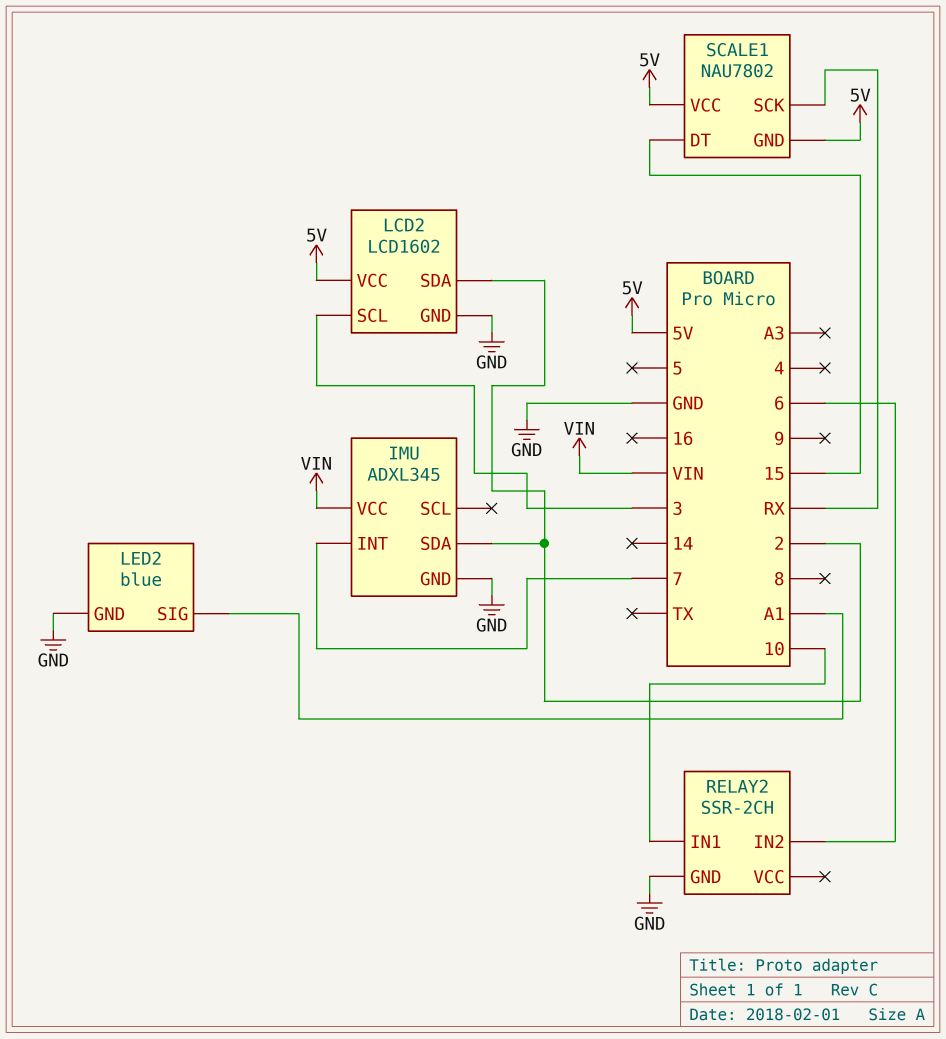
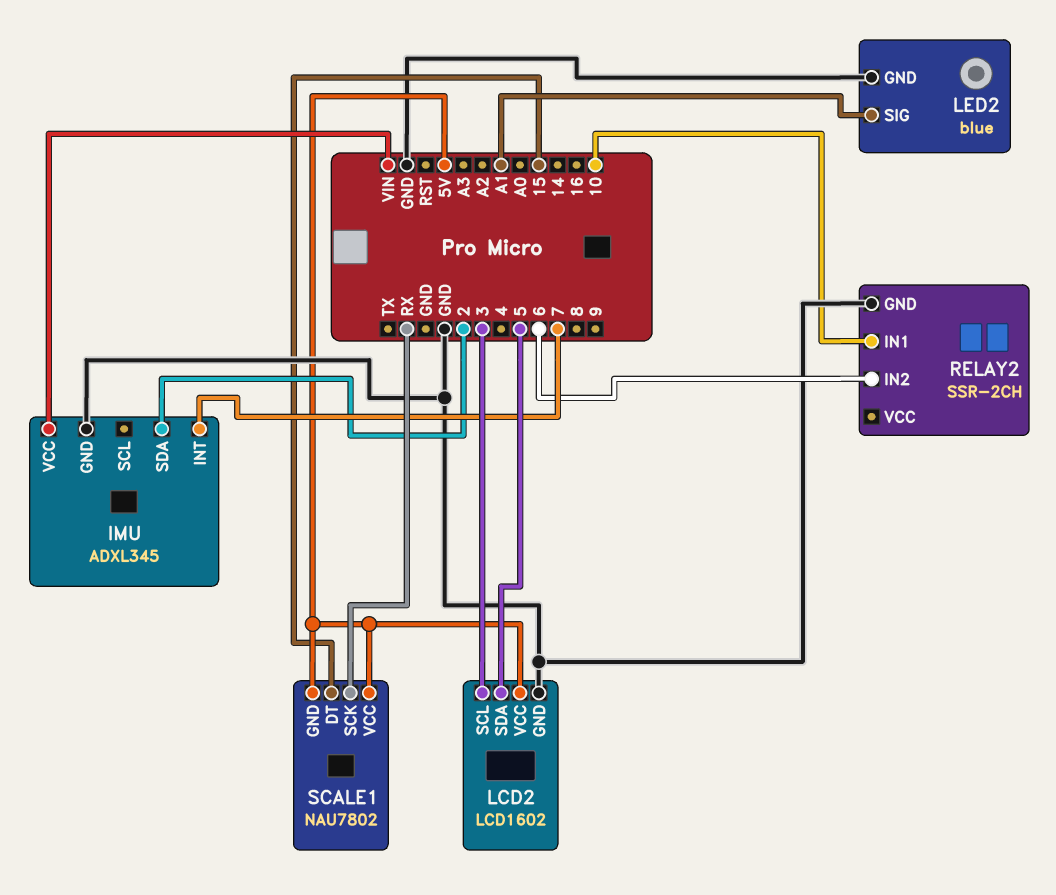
LCD2 pin SDA: 2 -> 5

